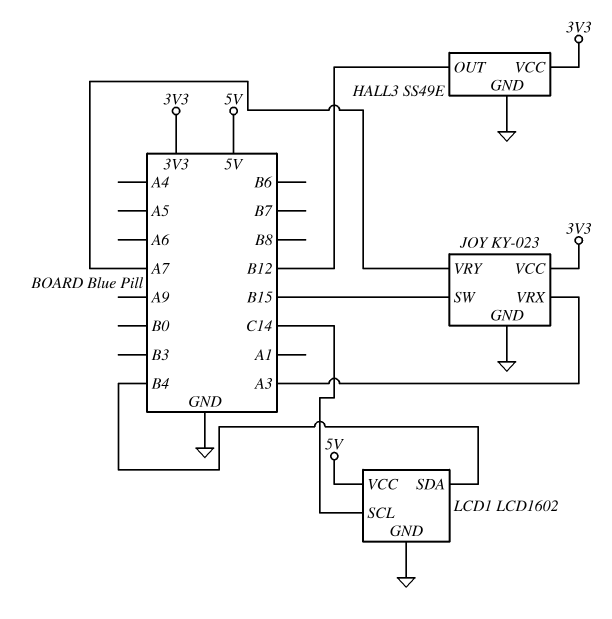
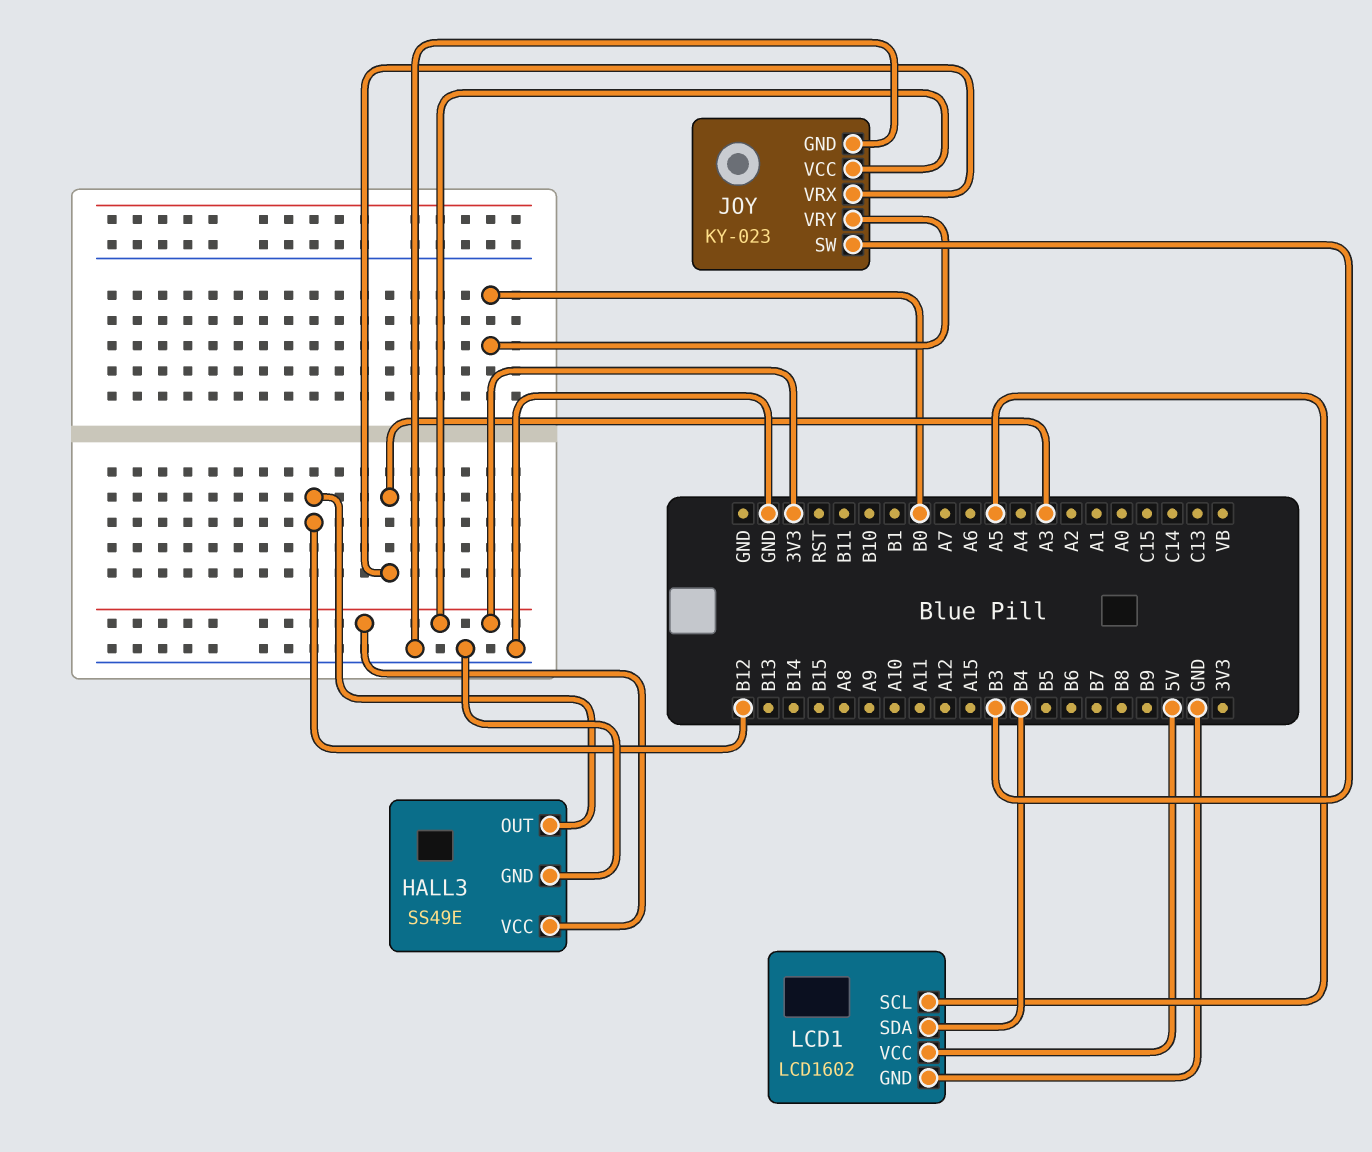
JOY pin SW: B15 -> B3
JOY pin VRY: A7 -> B0
LCD1 pin SCL: C14 -> A5

